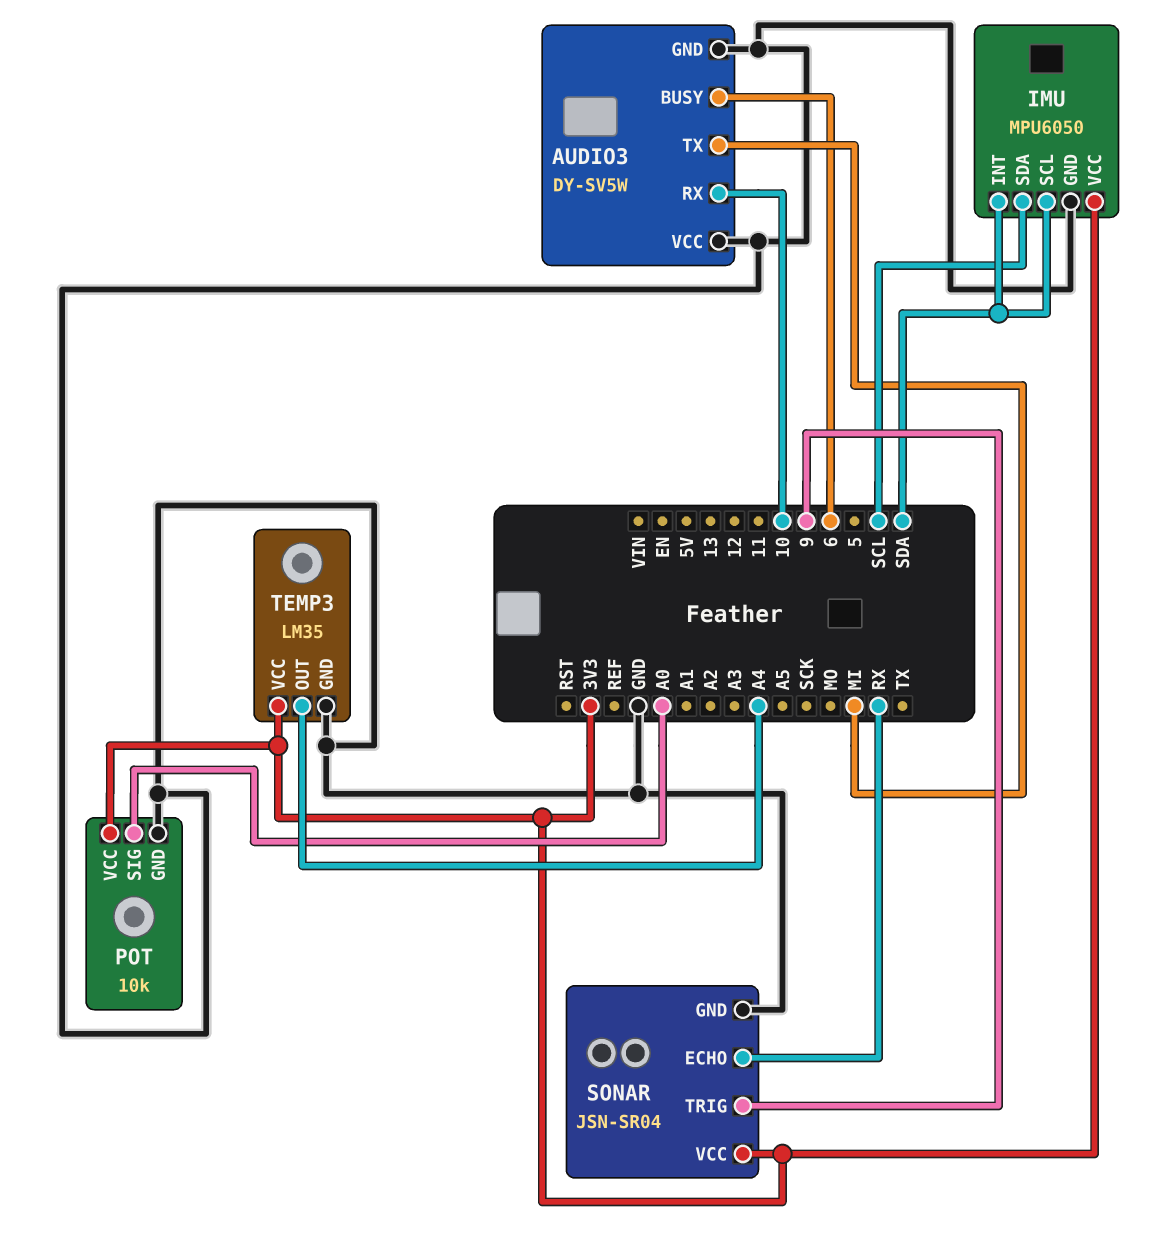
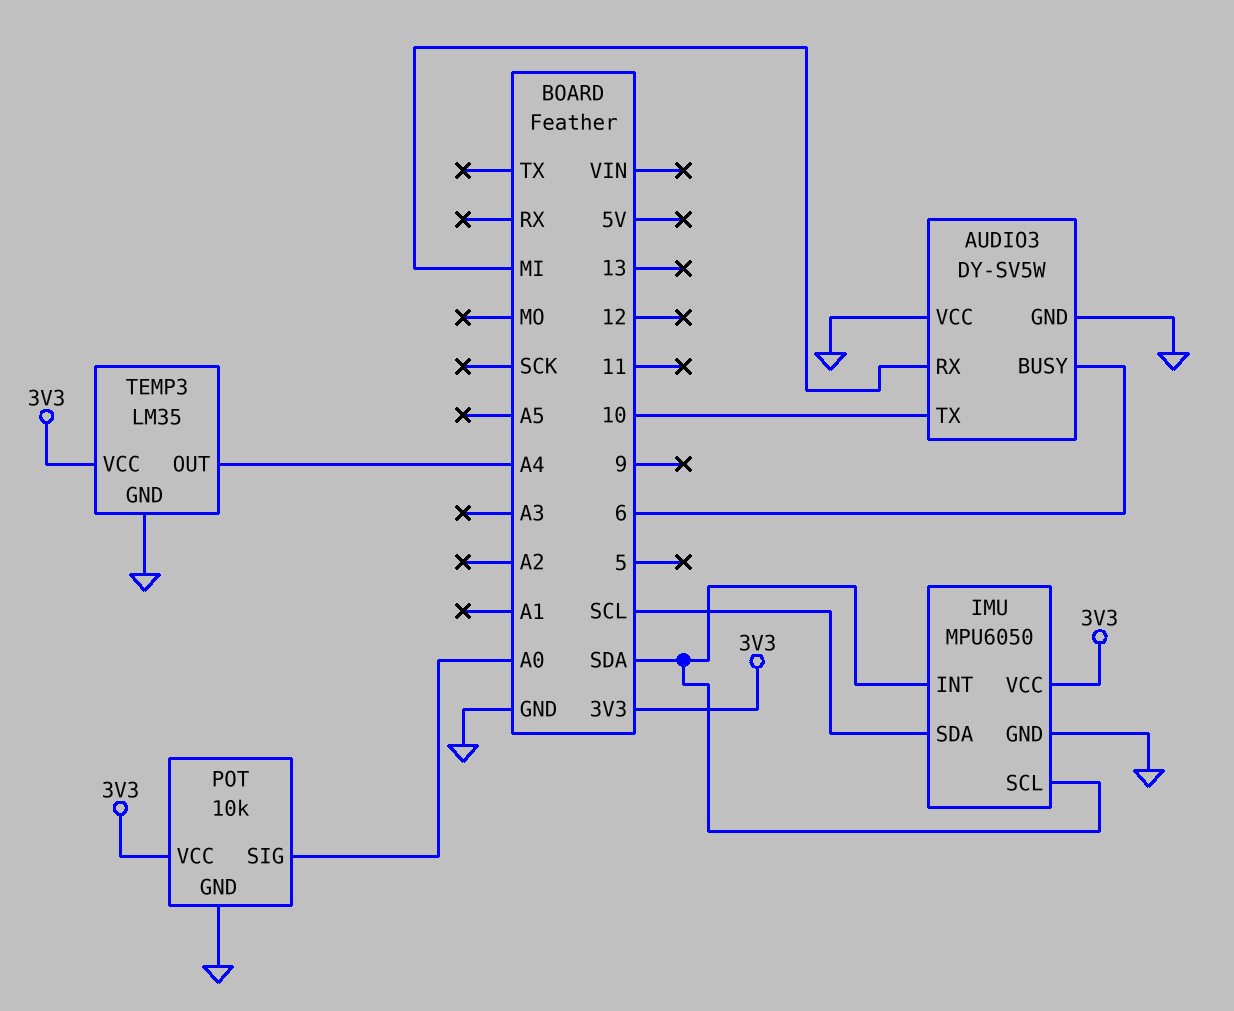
AUDIO3 pin RX: 10 -> MI
AUDIO3 pin TX: MI -> 10
SONAR: JSN-SR04 -> none
SONAR pin ECHO: RX -> none
SONAR pin GND: GND -> none
SONAR pin TRIG: 9 -> none
SONAR pin VCC: 3V3 -> none

